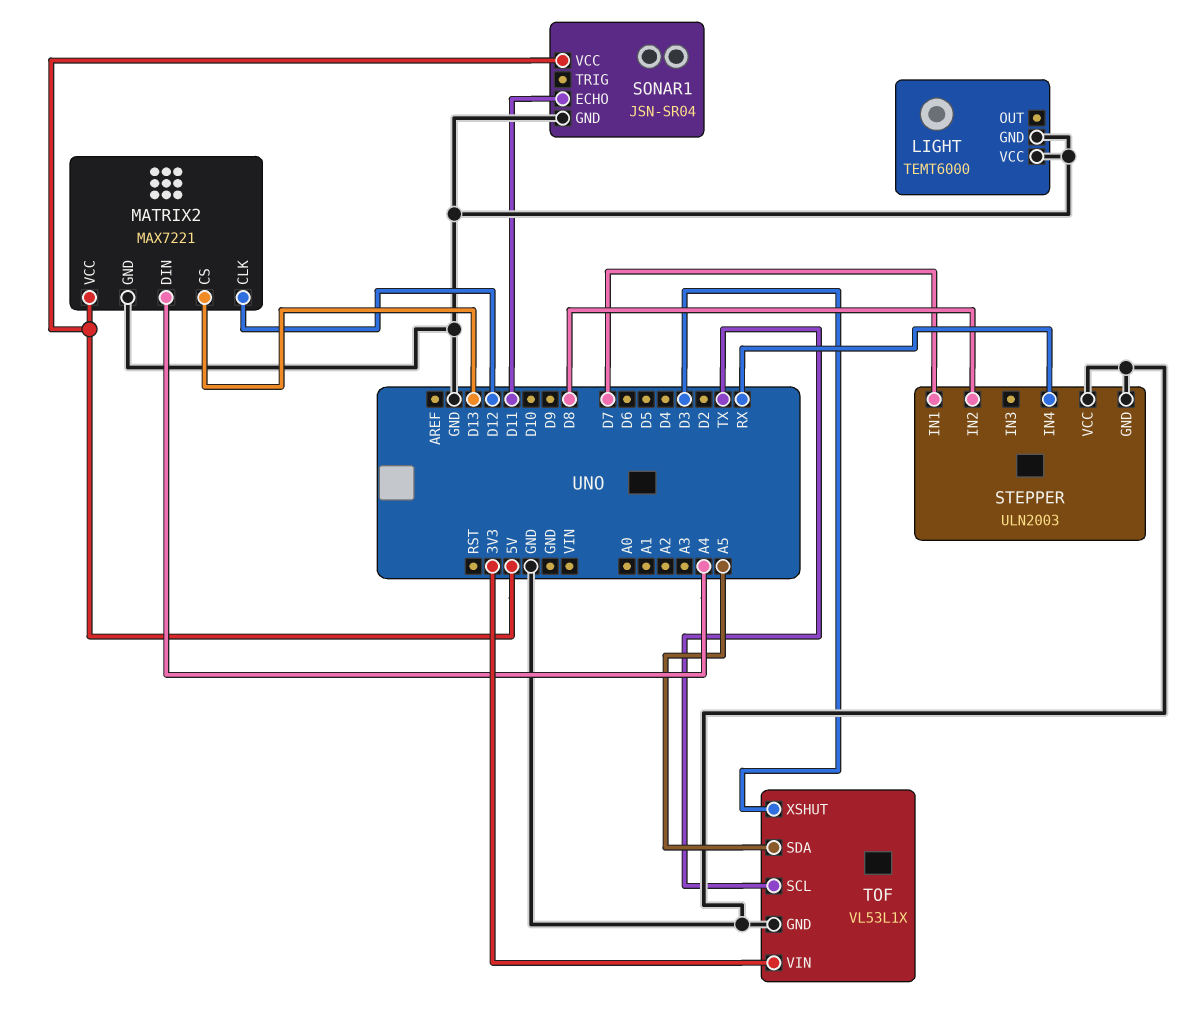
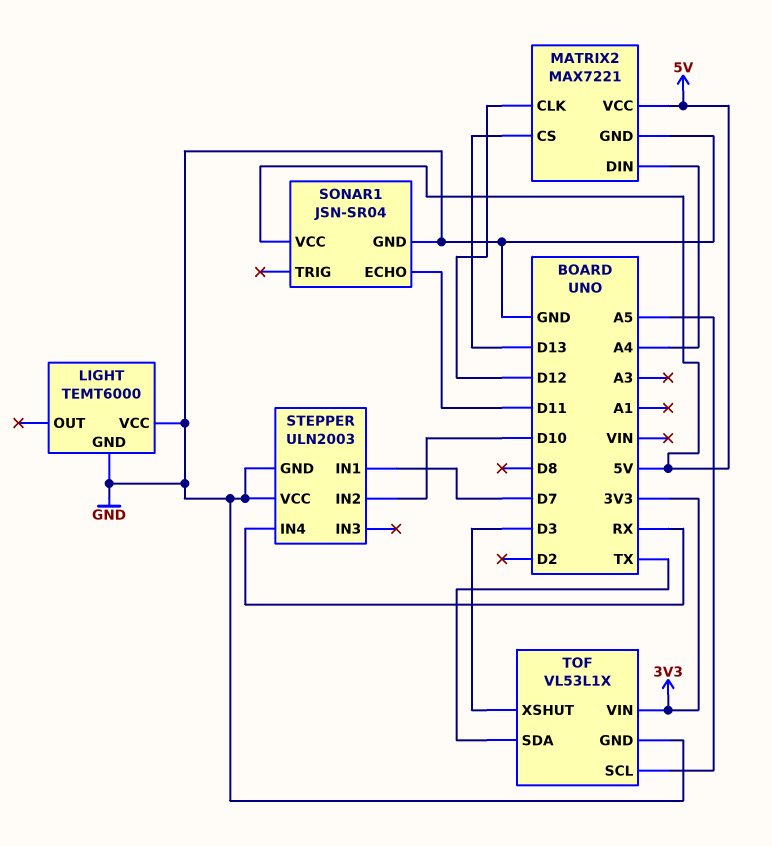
STEPPER pin IN2: D8 -> D10
TOF pin SCL: TX -> A5
TOF pin SDA: A5 -> TX

